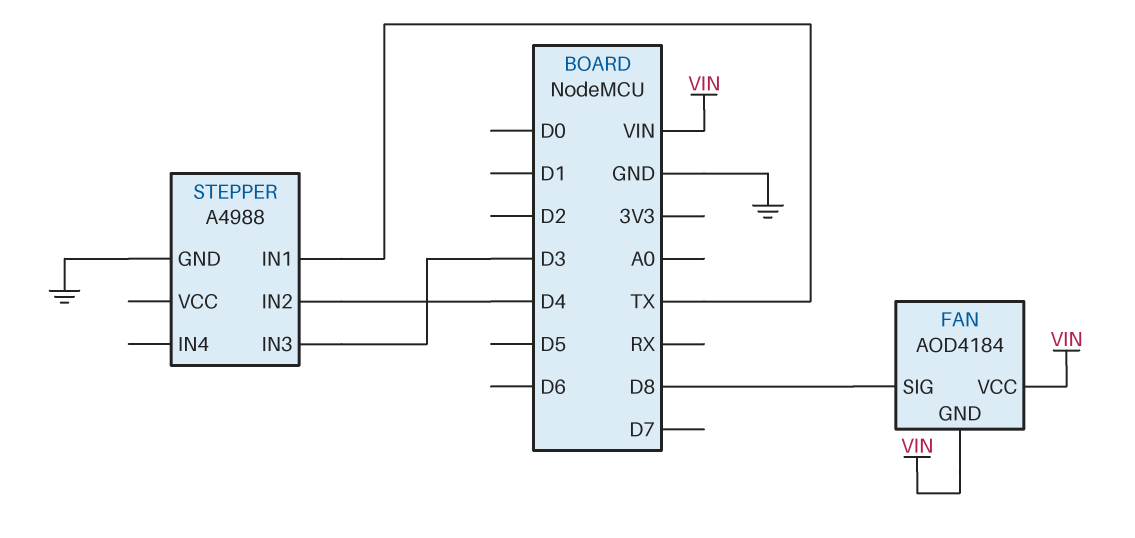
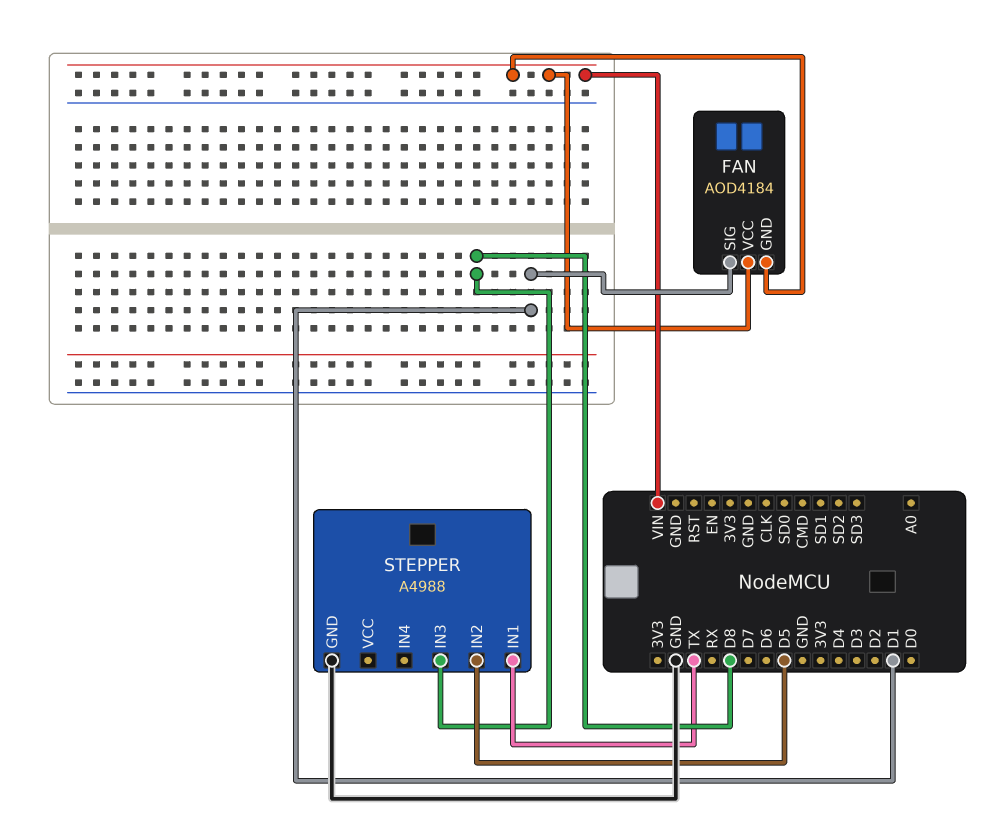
FAN pin SIG: D8 -> D1
STEPPER pin IN2: D4 -> D5
STEPPER pin IN3: D3 -> D8

